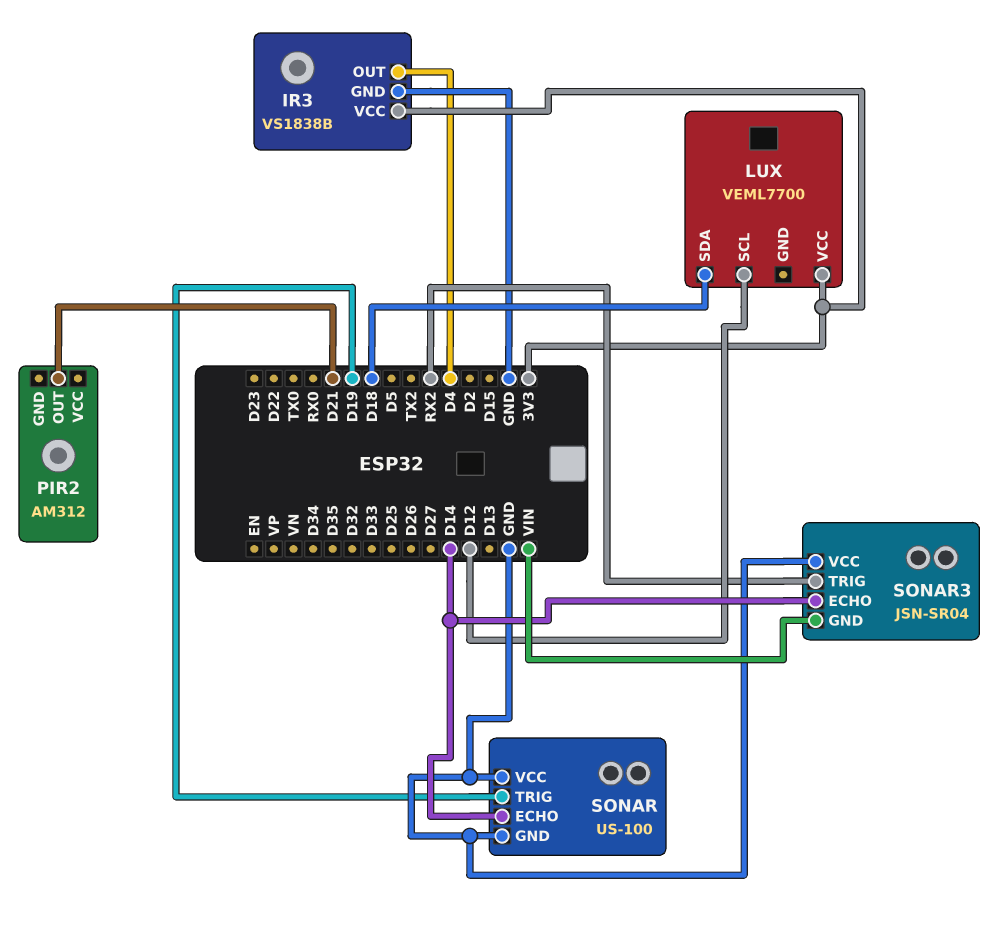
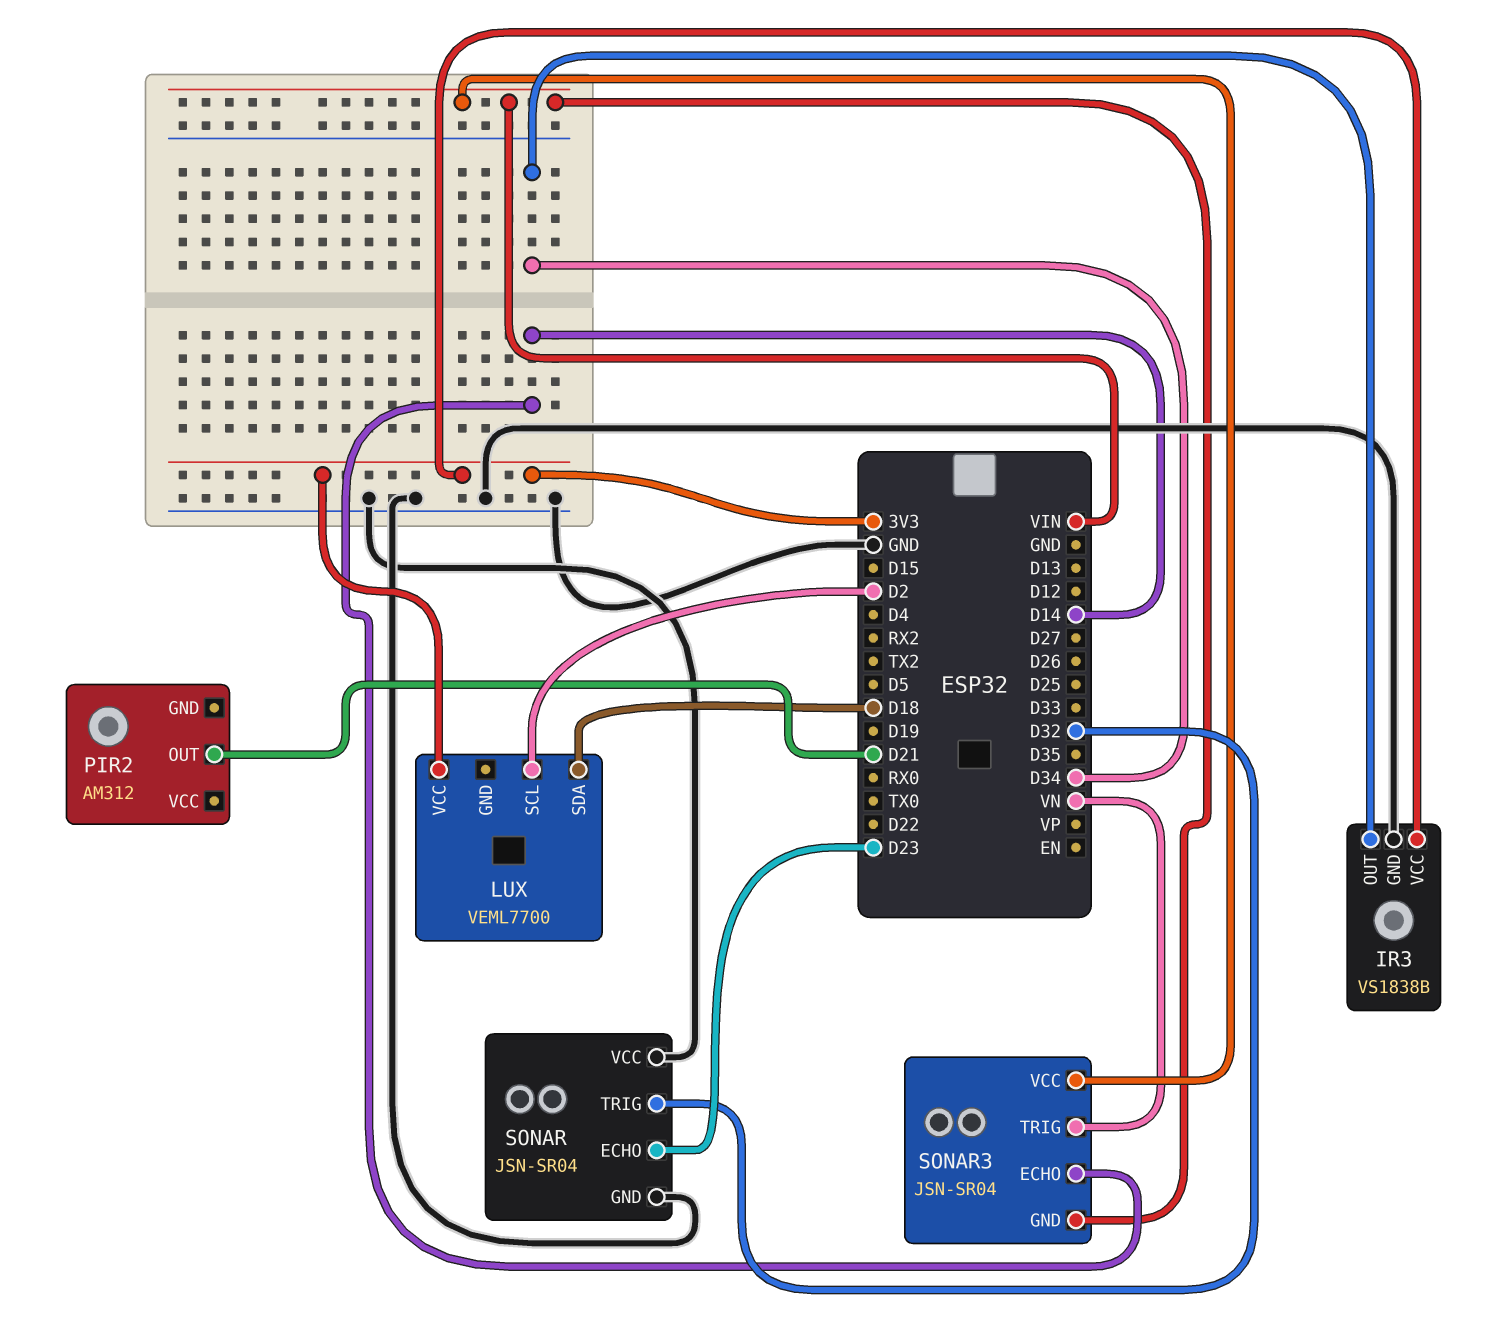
IR3 pin OUT: D4 -> D34
LUX pin SCL: D12 -> D2
SONAR: US-100 -> JSN-SR04
SONAR pin ECHO: D14 -> D23
SONAR pin TRIG: D19 -> D32
SONAR3 pin TRIG: RX2 -> VN
SONAR3 pin VCC: GND -> VIN

